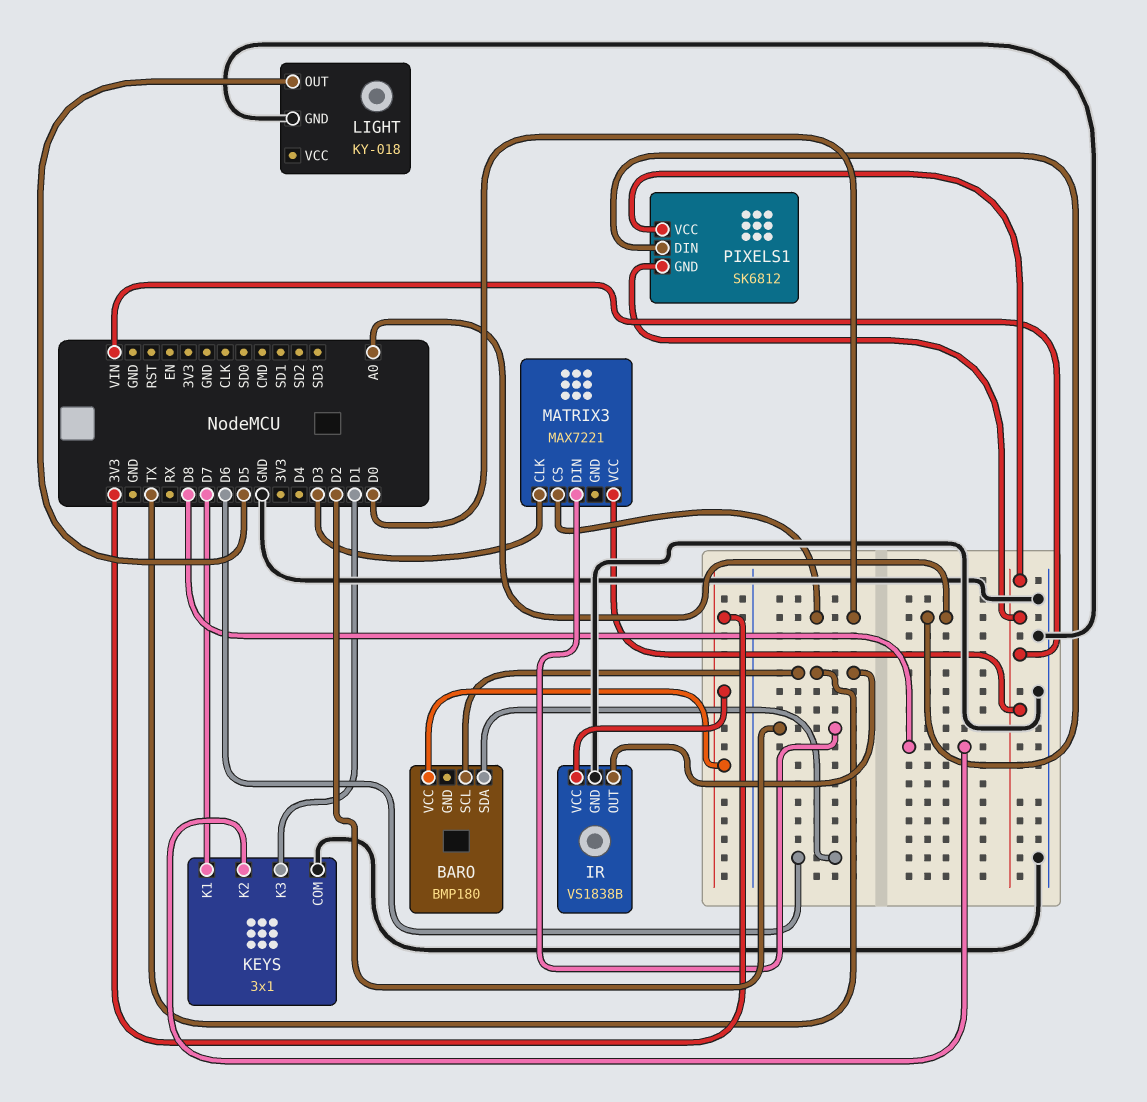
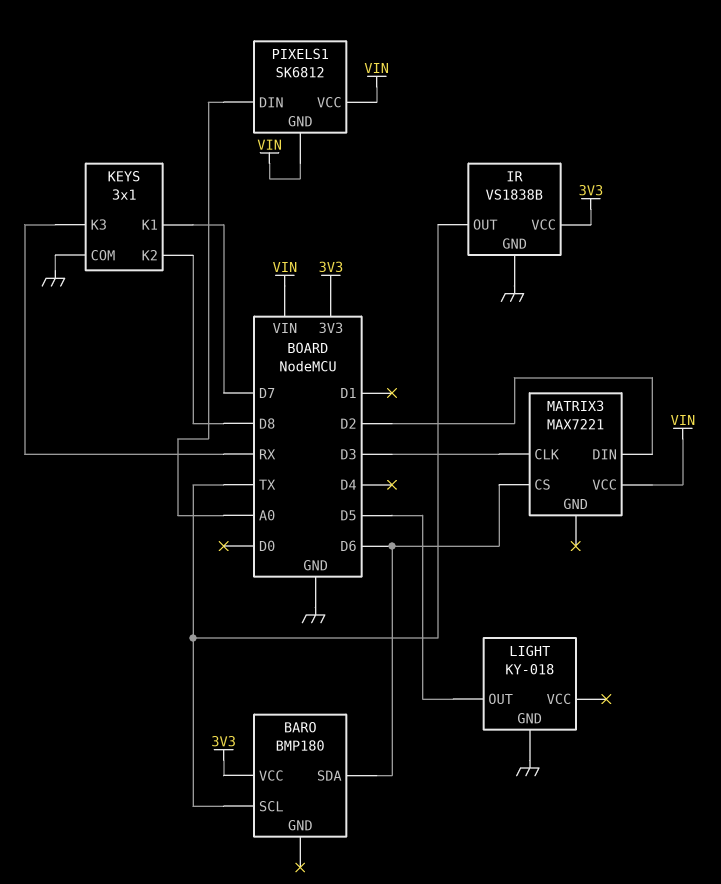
KEYS pin K3: D1 -> RX
MATRIX3 pin CS: D0 -> D6

